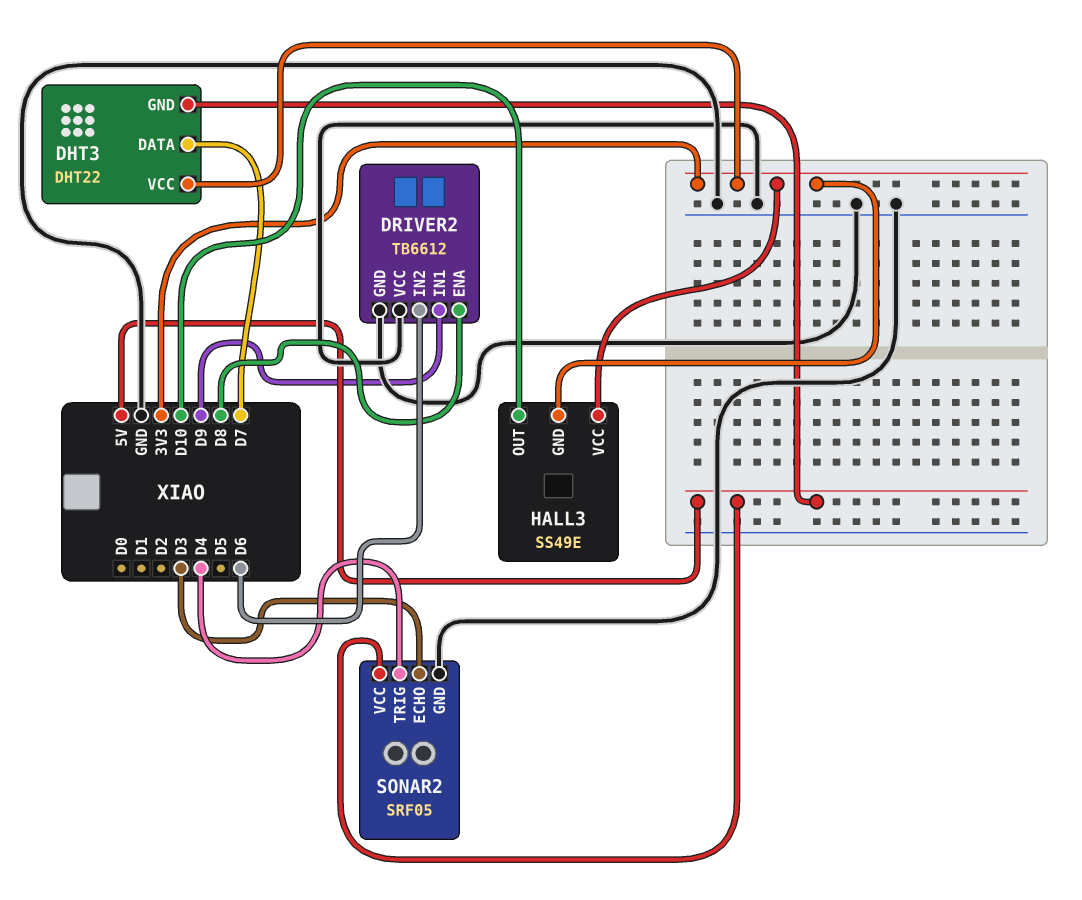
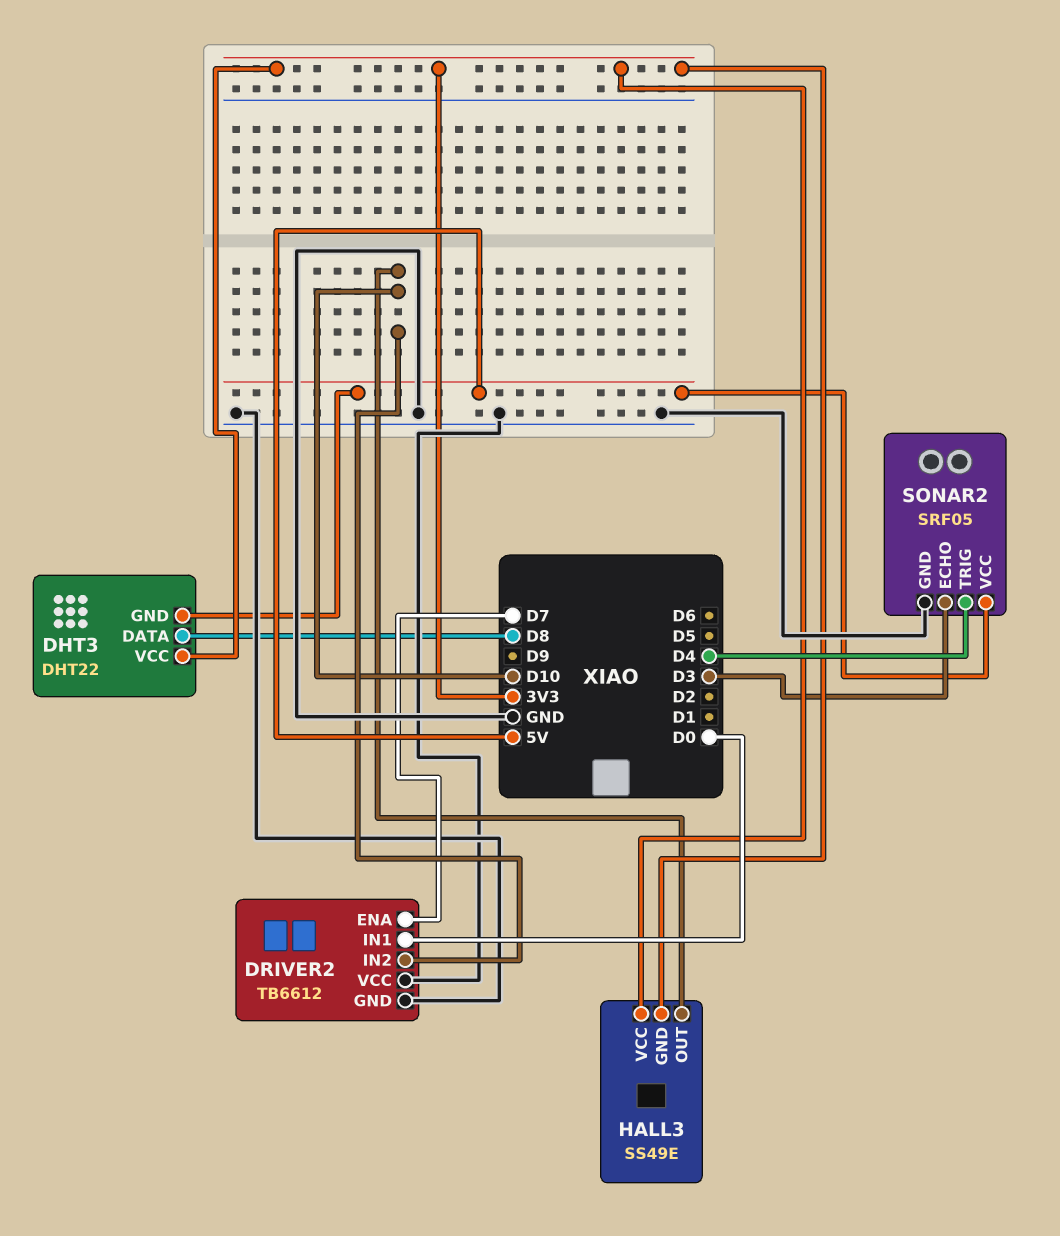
DHT3 pin DATA: D7 -> D8
DRIVER2 pin ENA: D8 -> D7
DRIVER2 pin IN1: D9 -> D0
DRIVER2 pin IN2: D6 -> D10

